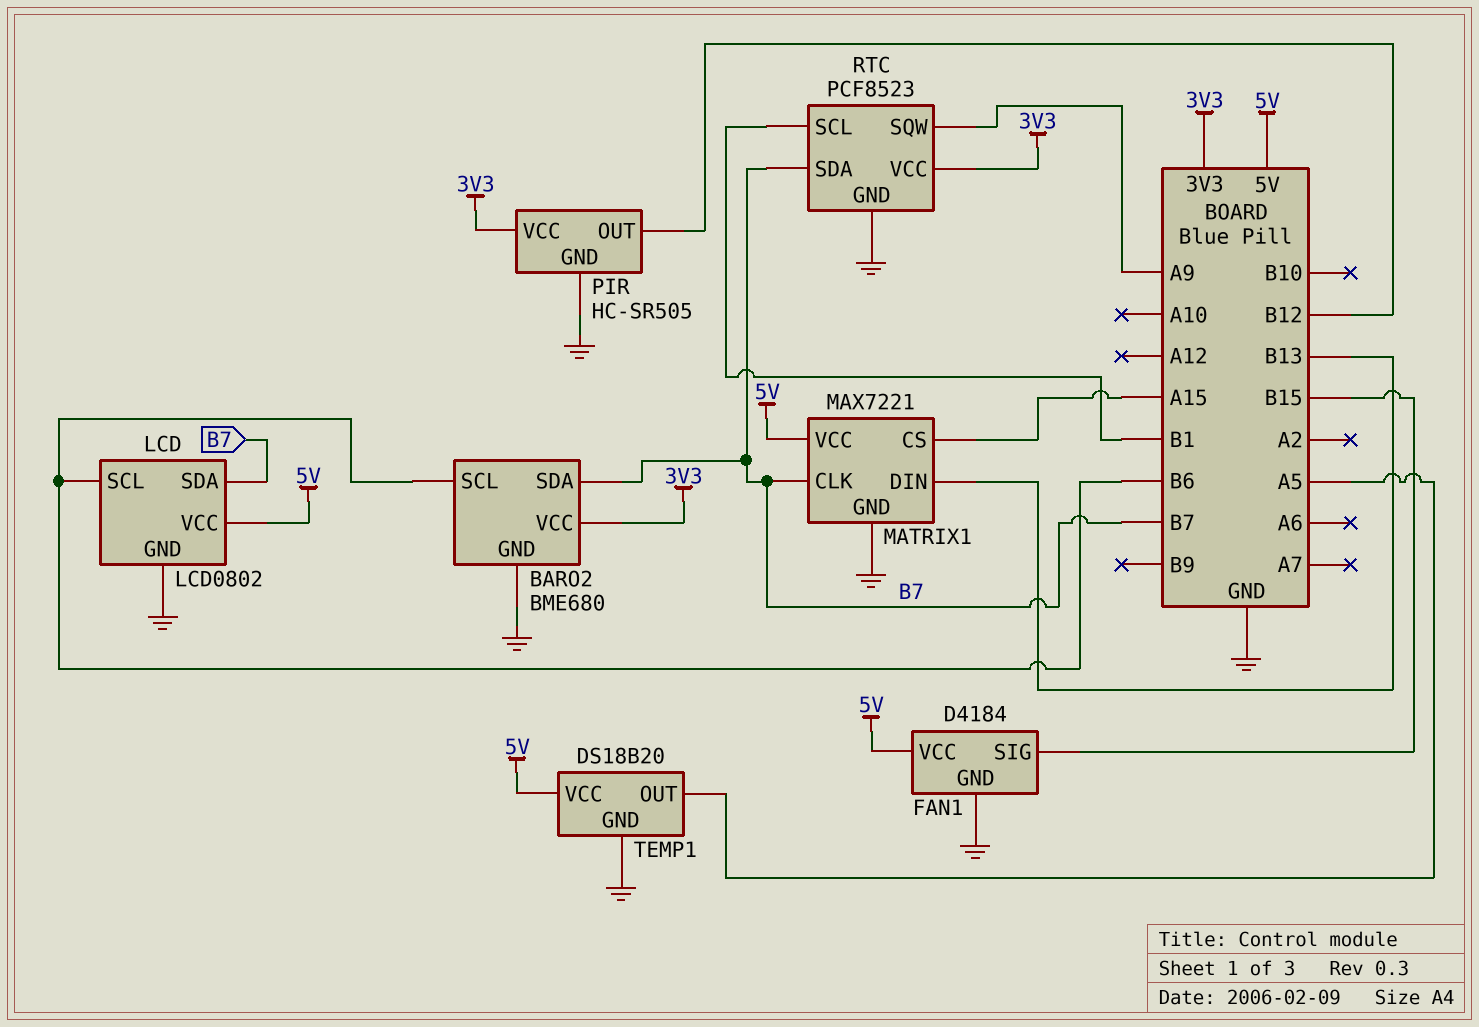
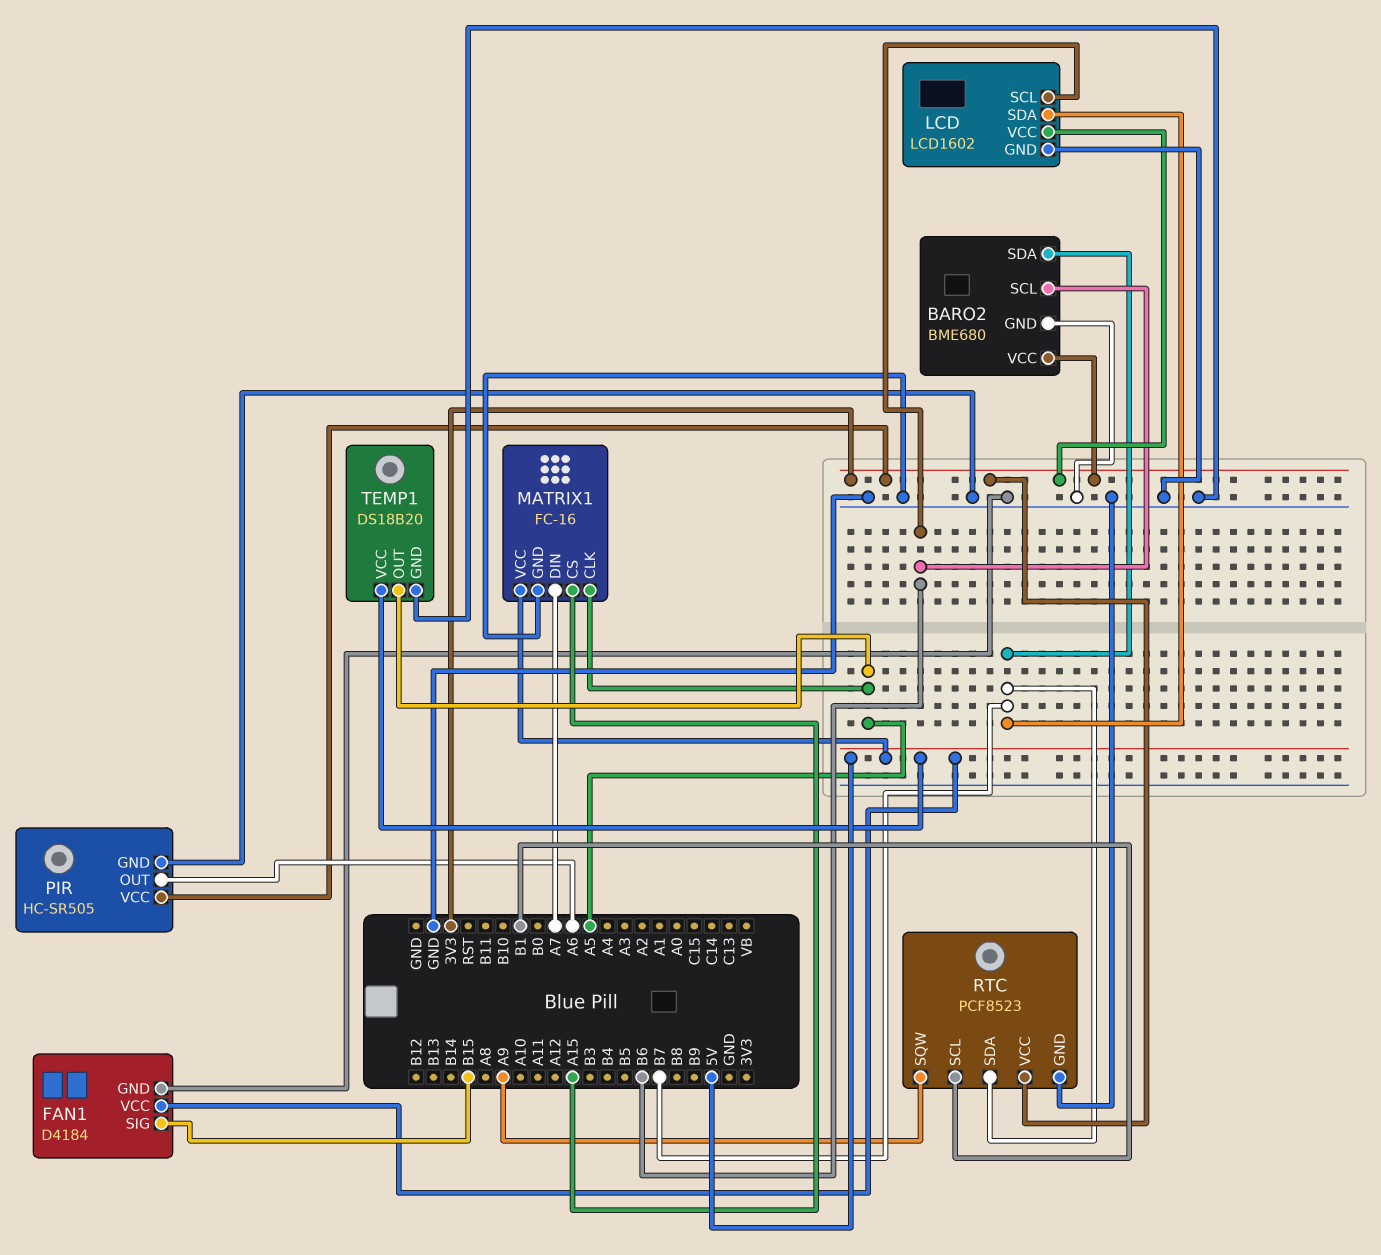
LCD: LCD0802 -> LCD1602
LCD pin VCC: 5V -> 3V3
MATRIX1: MAX7221 -> FC-16
MATRIX1 pin CLK: B7 -> A5
MATRIX1 pin DIN: B13 -> A7
PIR pin OUT: B12 -> A6

